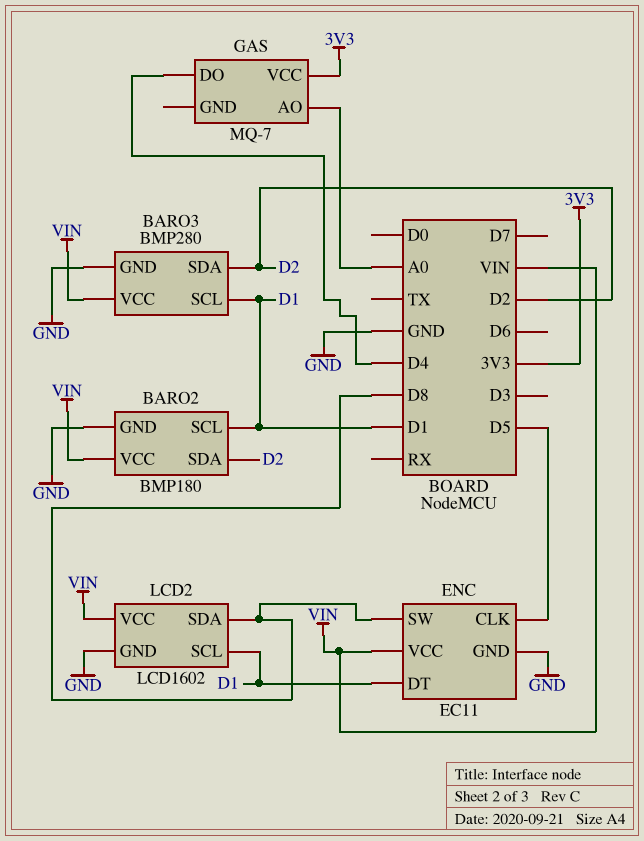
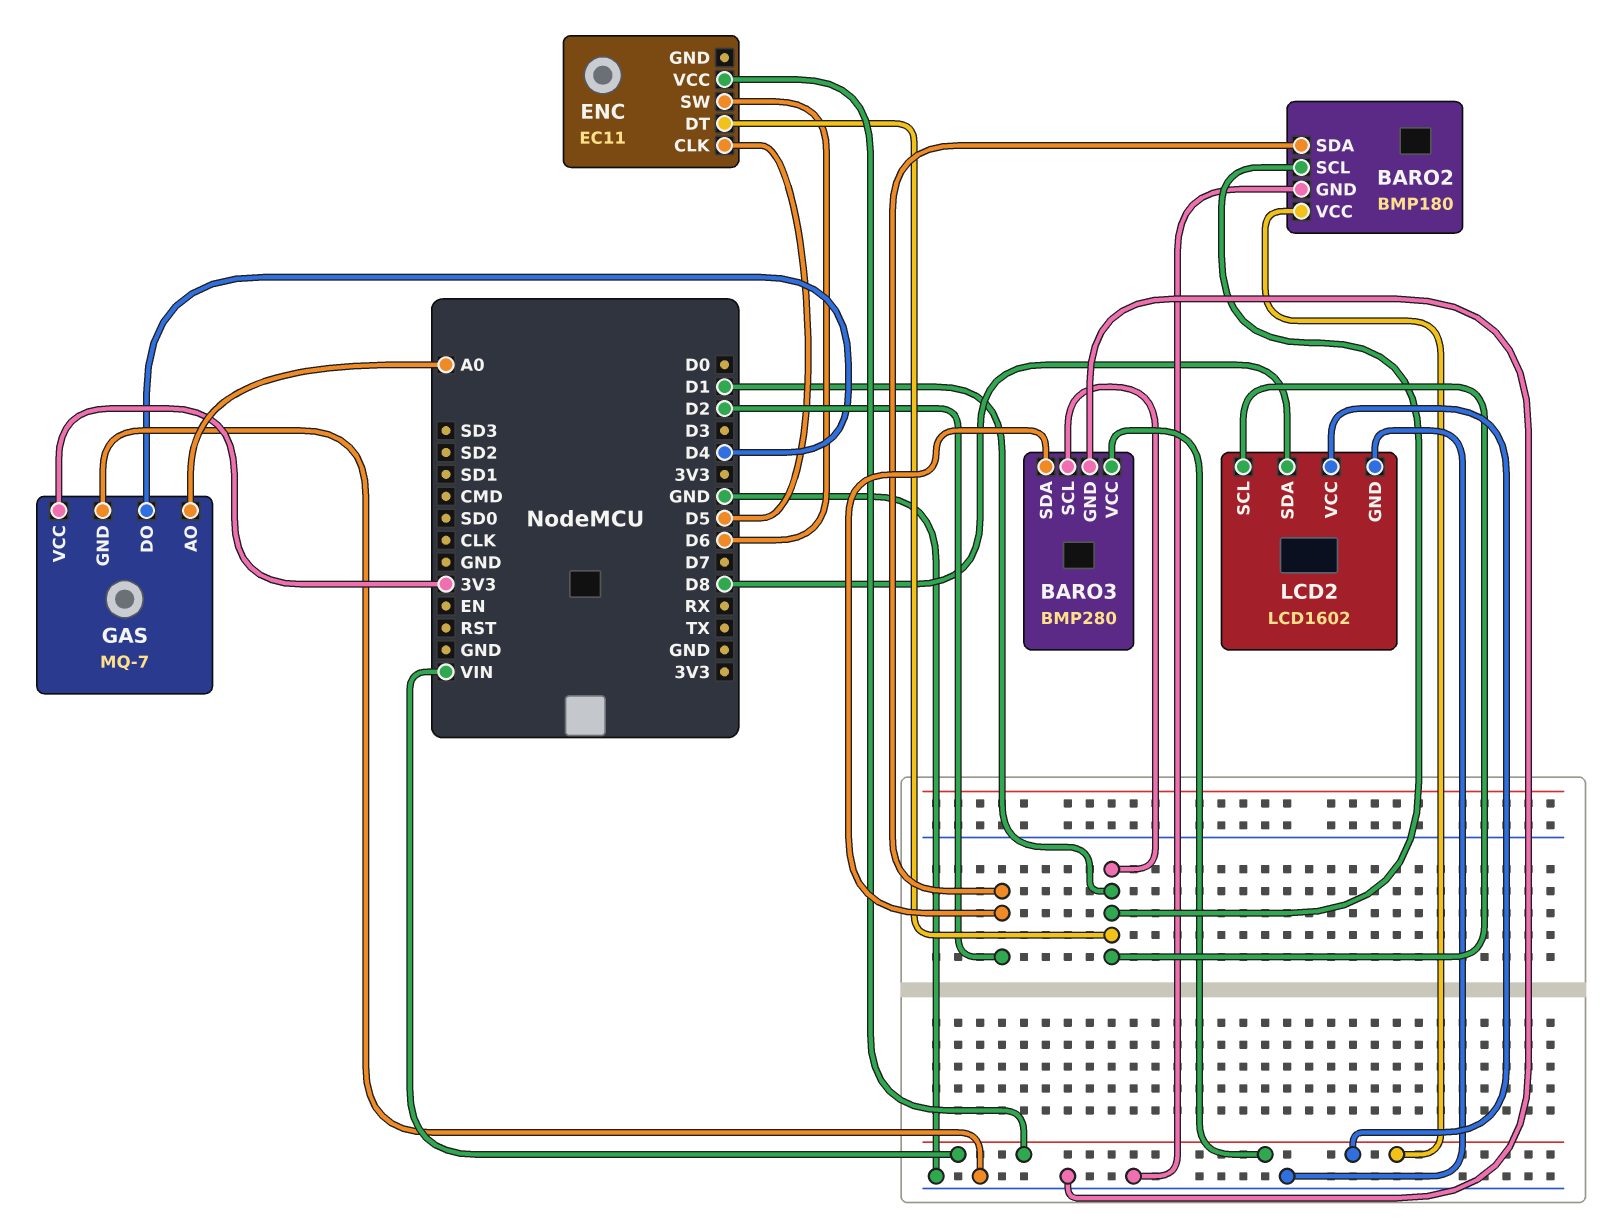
ENC pin GND: GND -> none
ENC pin SW: D8 -> D6
GAS pin GND: none -> GND

